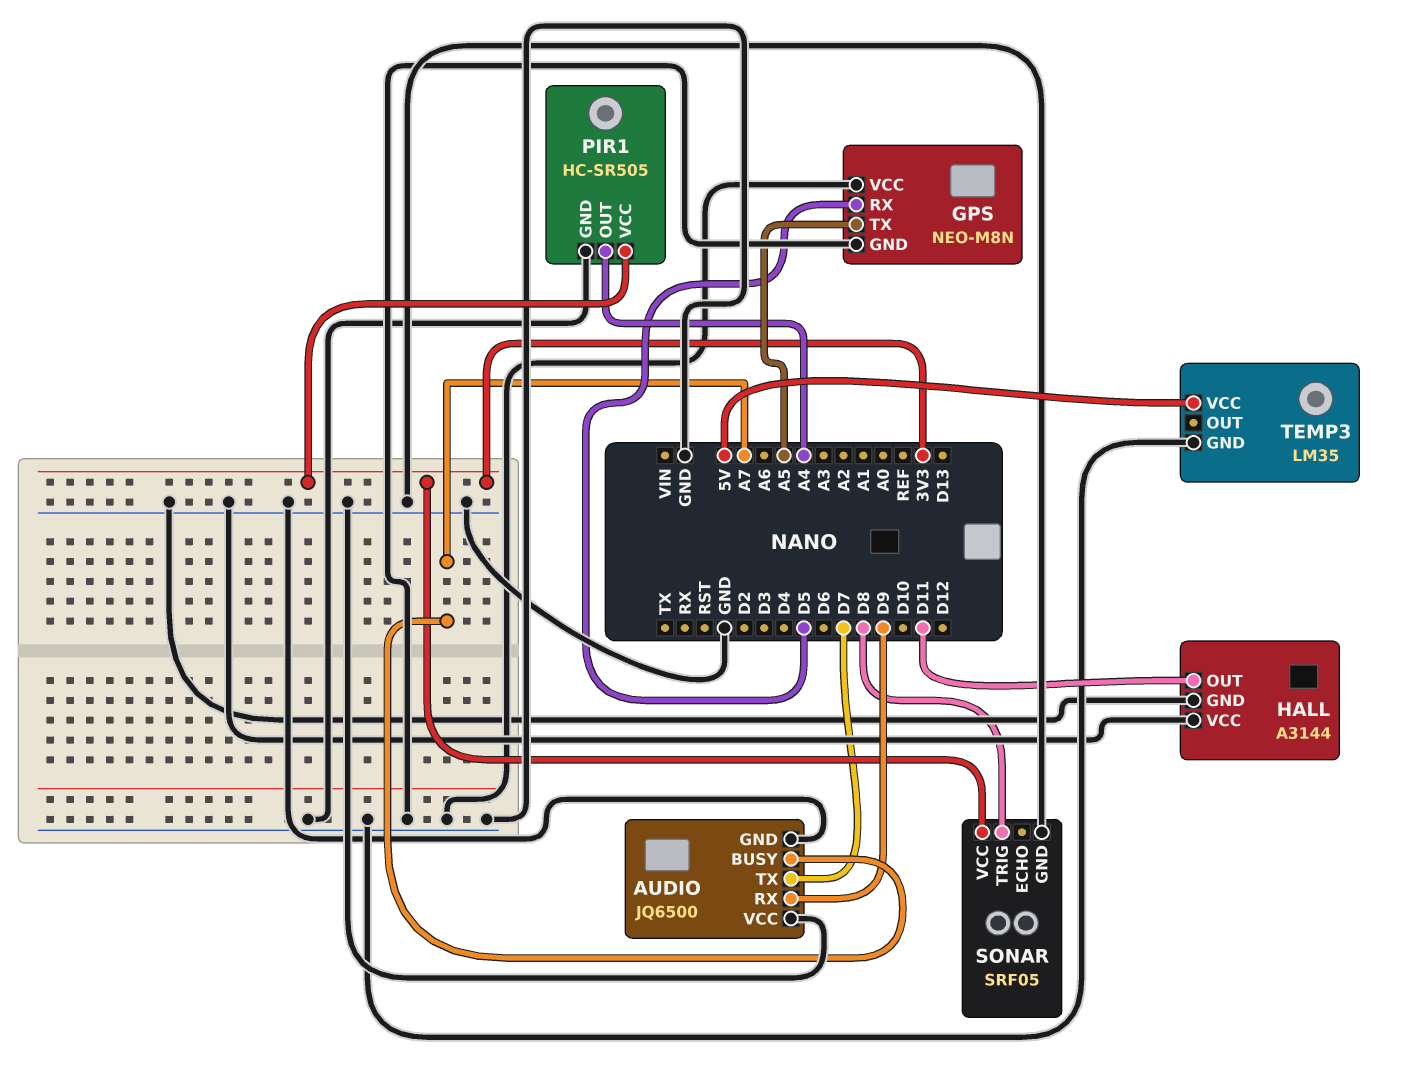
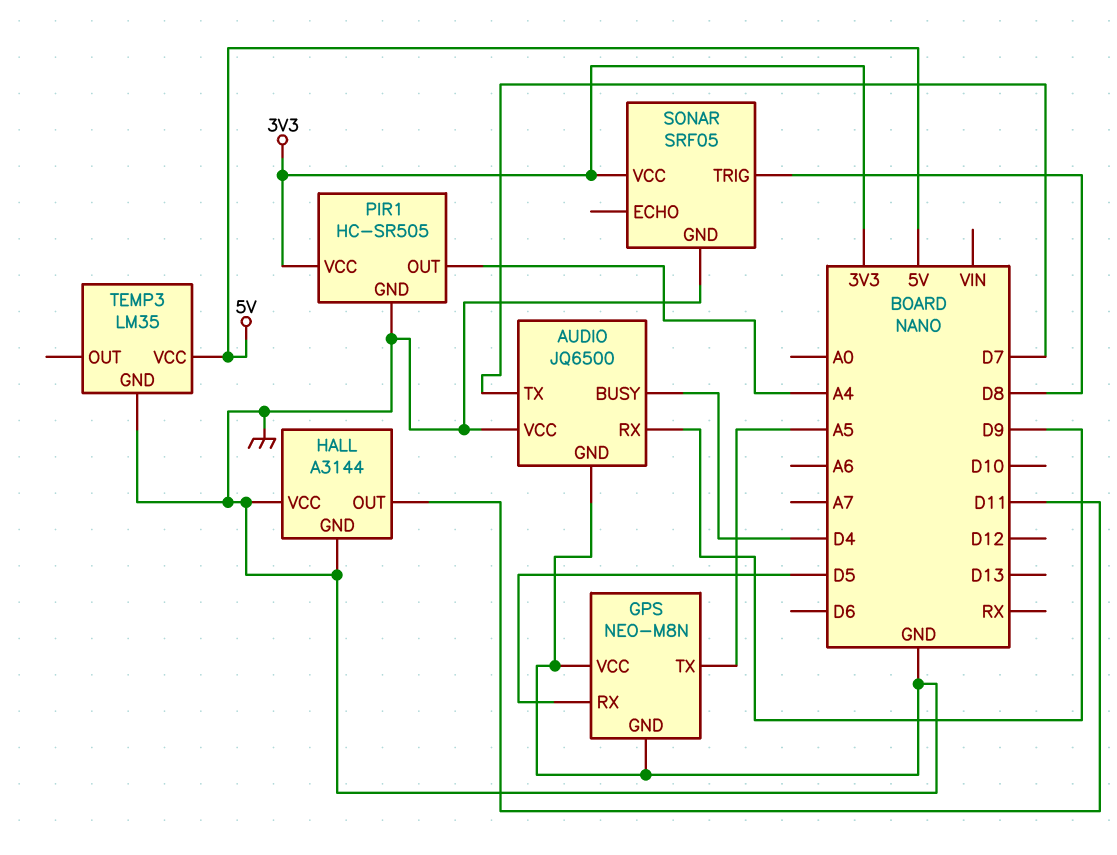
AUDIO pin BUSY: A7 -> D4

